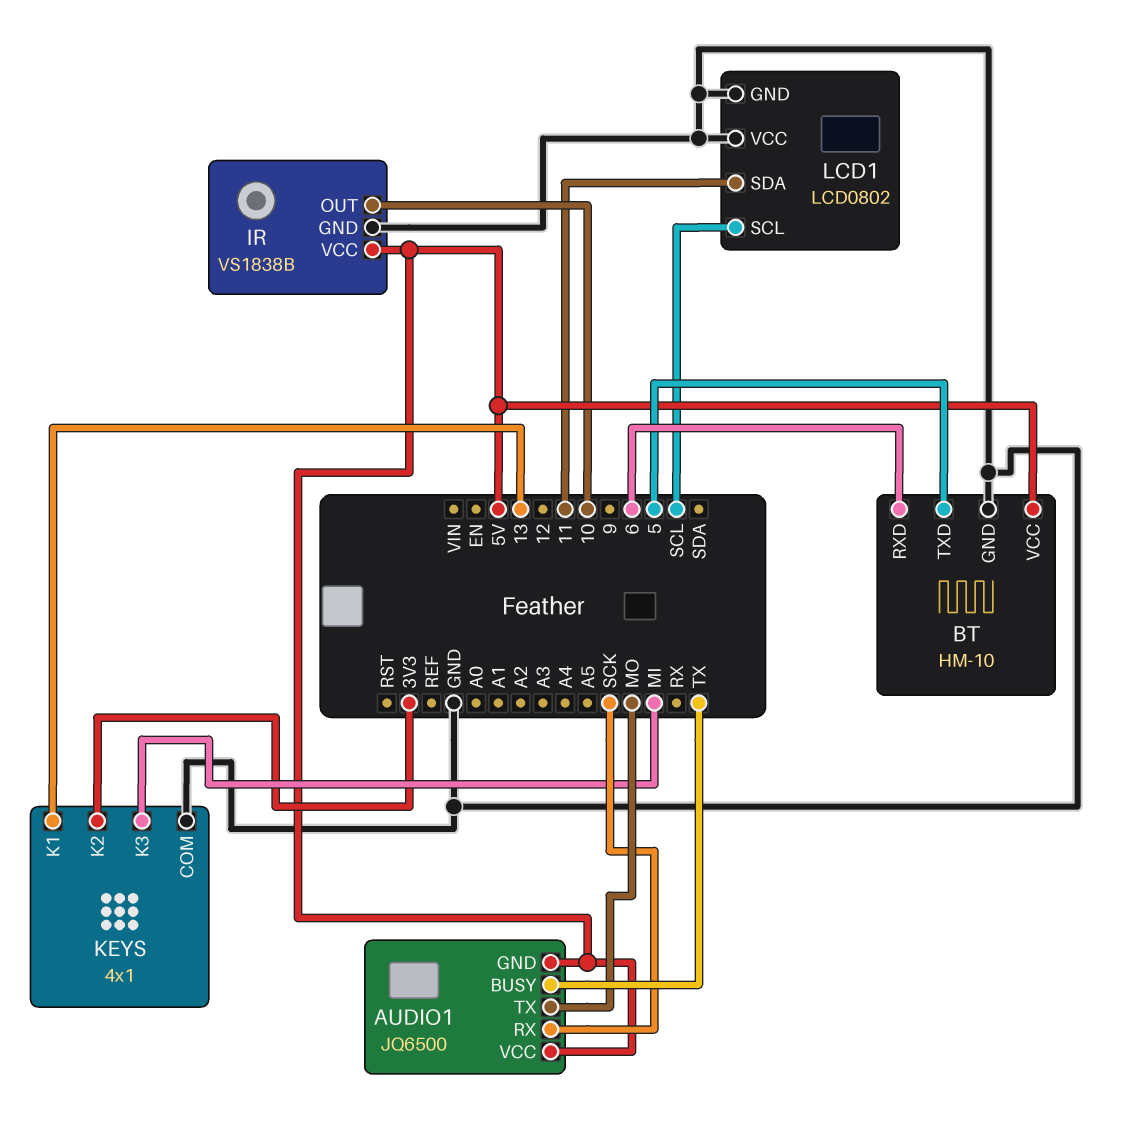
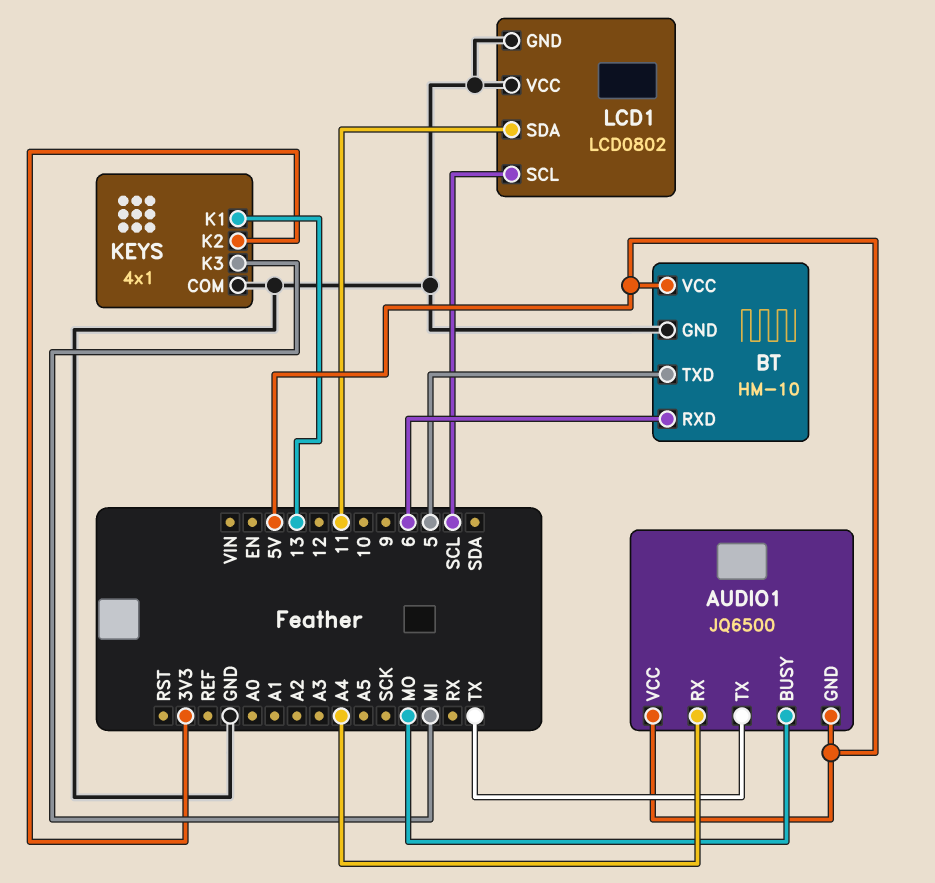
AUDIO1 pin BUSY: TX -> MO
AUDIO1 pin RX: SCK -> A4
AUDIO1 pin TX: MO -> TX
IR: VS1838B -> none
IR pin GND: GND -> none
IR pin OUT: 10 -> none
IR pin VCC: 5V -> none

